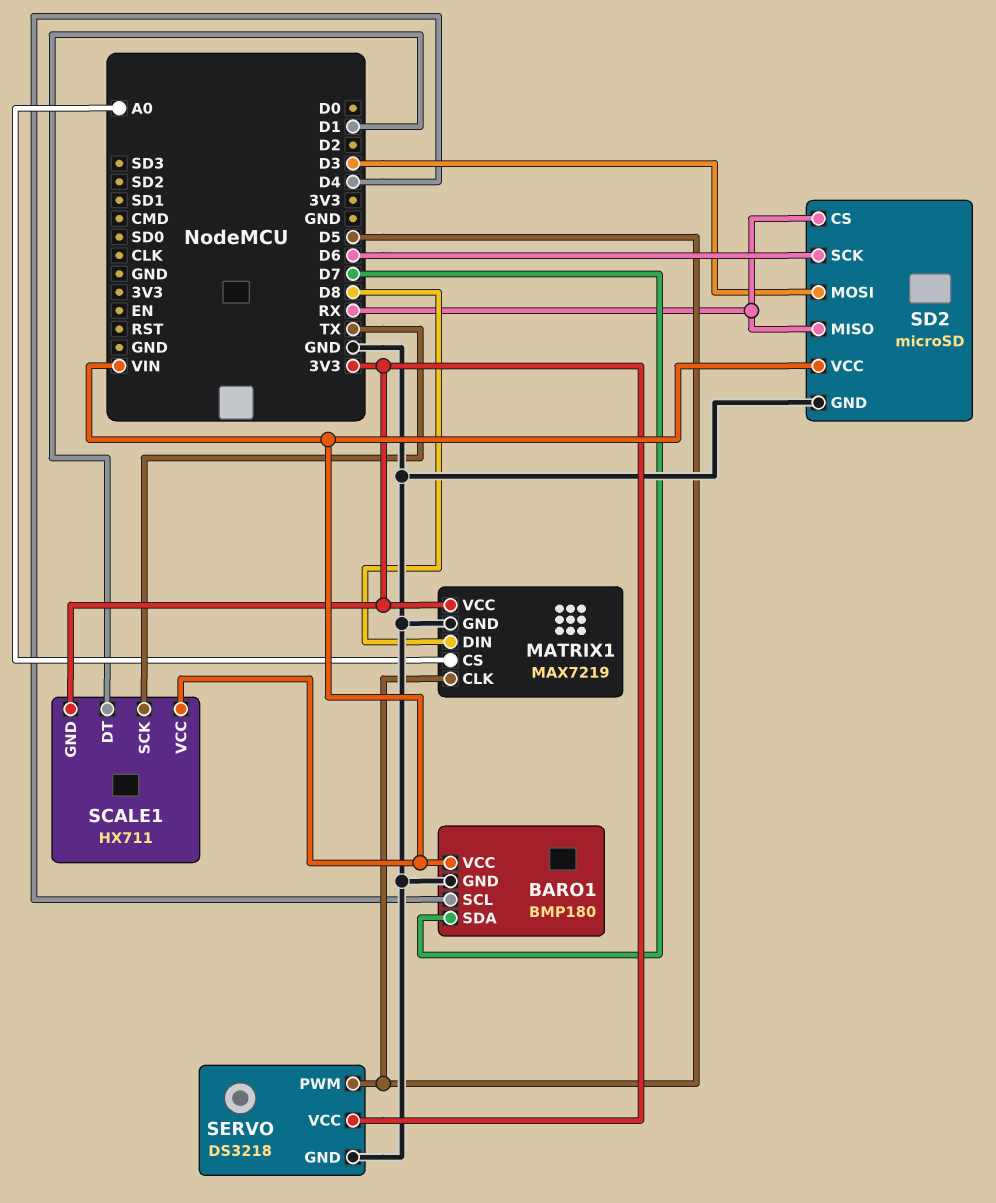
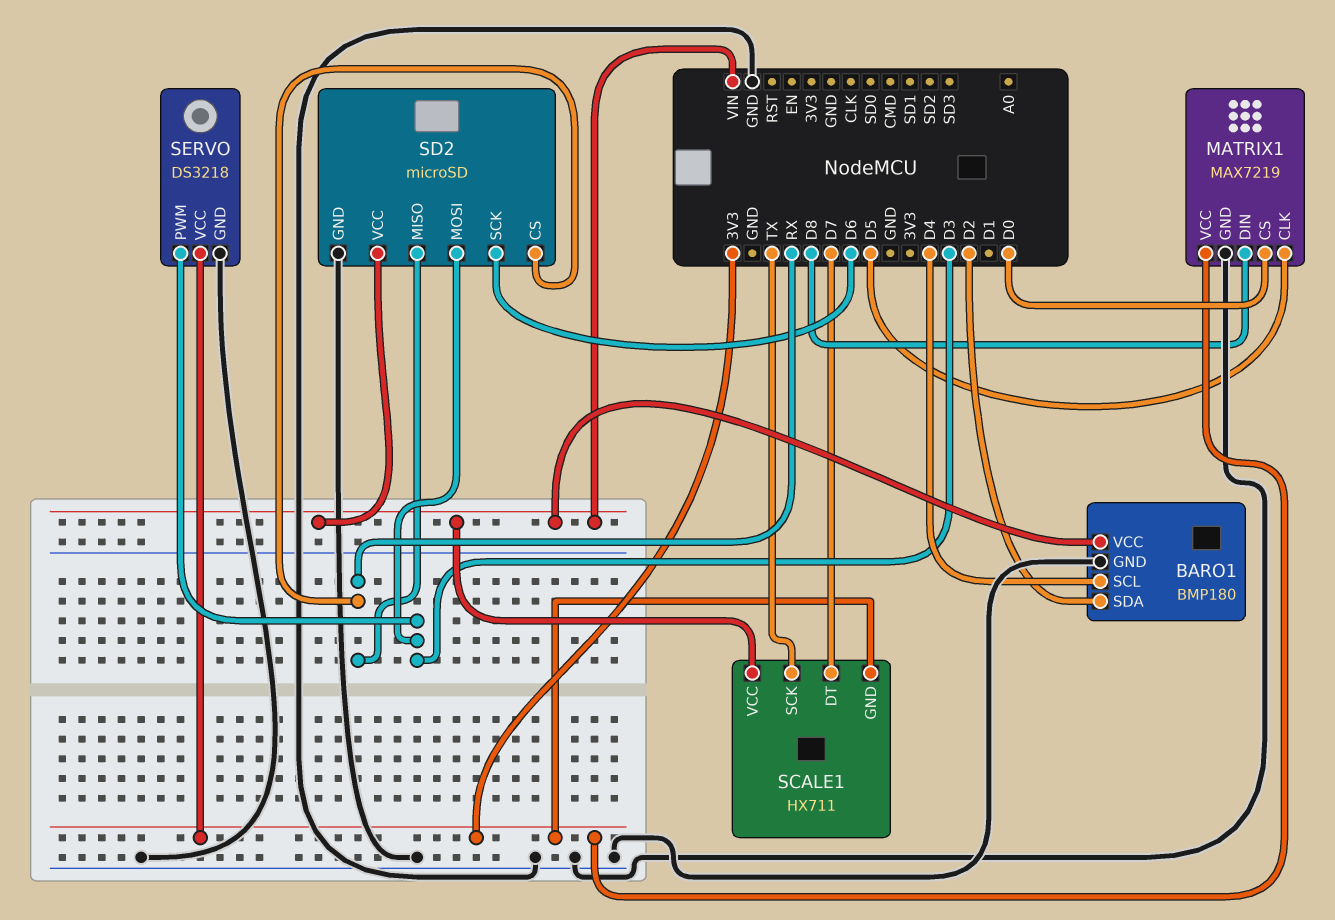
BARO1 pin SDA: D7 -> D2
MATRIX1 pin CS: A0 -> D0
SCALE1 pin DT: D1 -> D7
SERVO pin PWM: D5 -> D3

